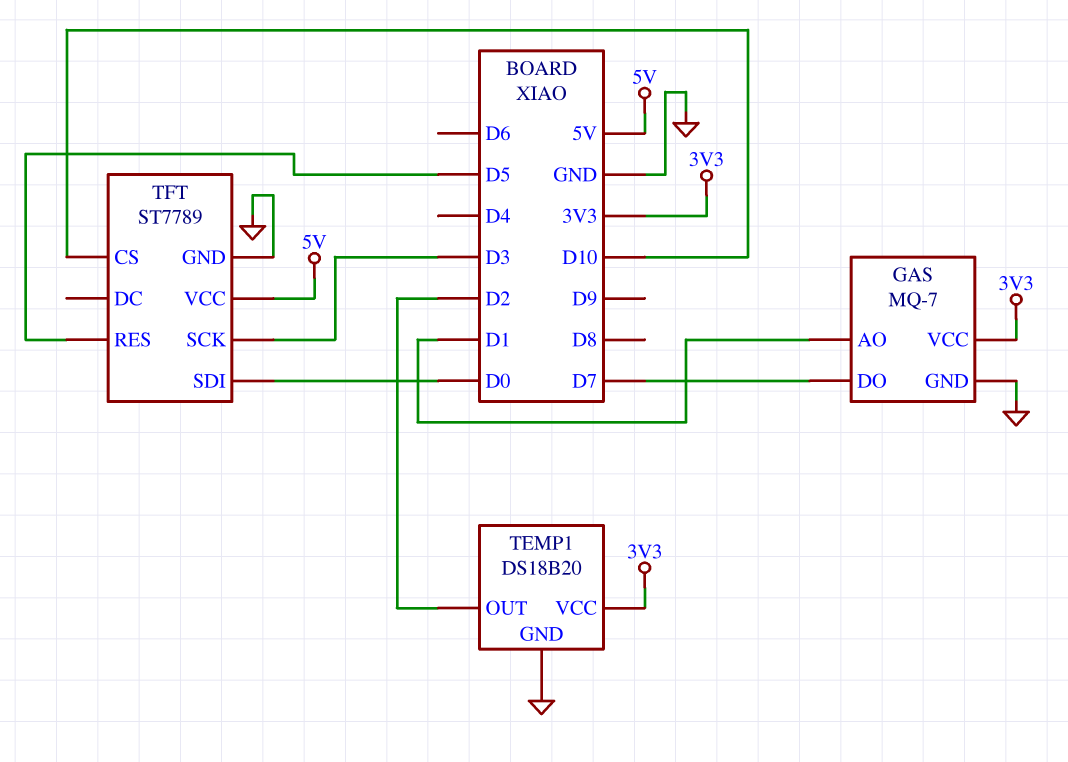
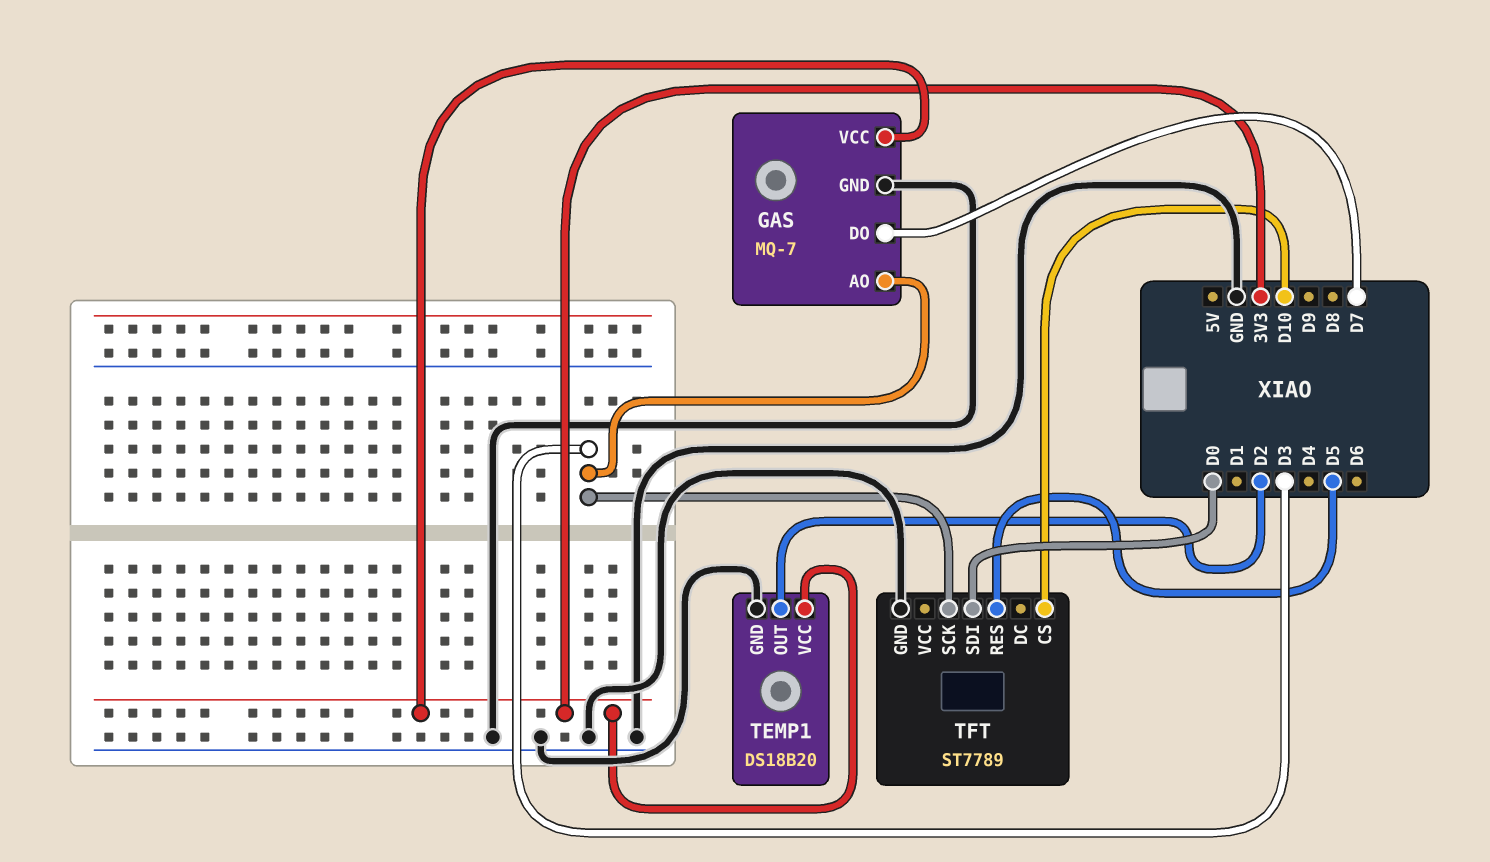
GAS pin AO: D1 -> D3
TFT pin VCC: 5V -> none

